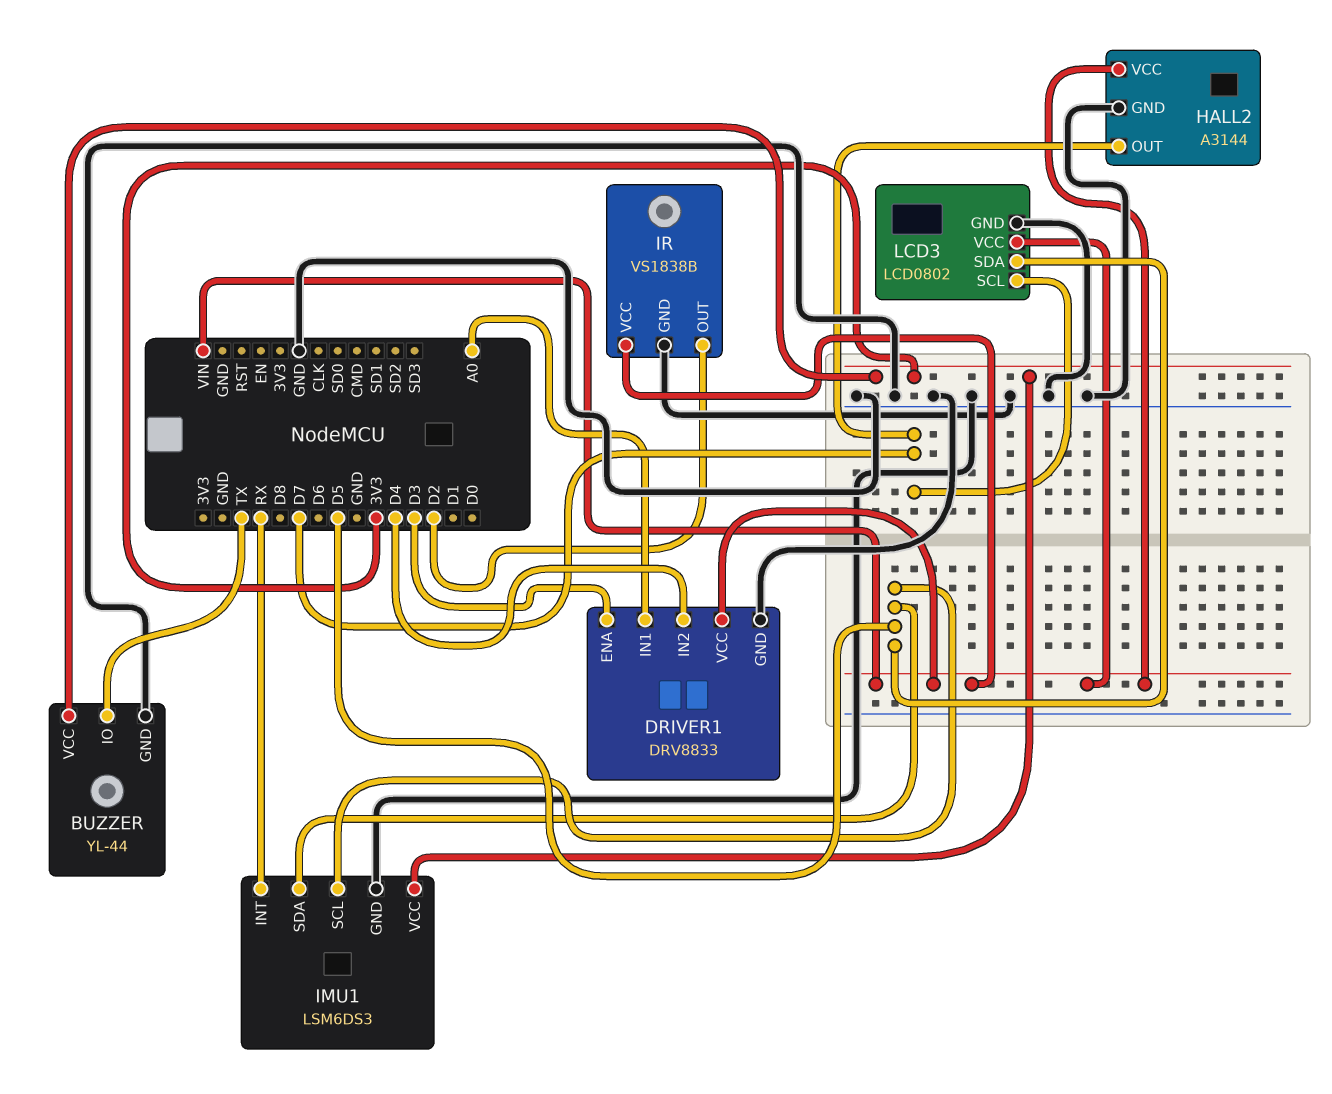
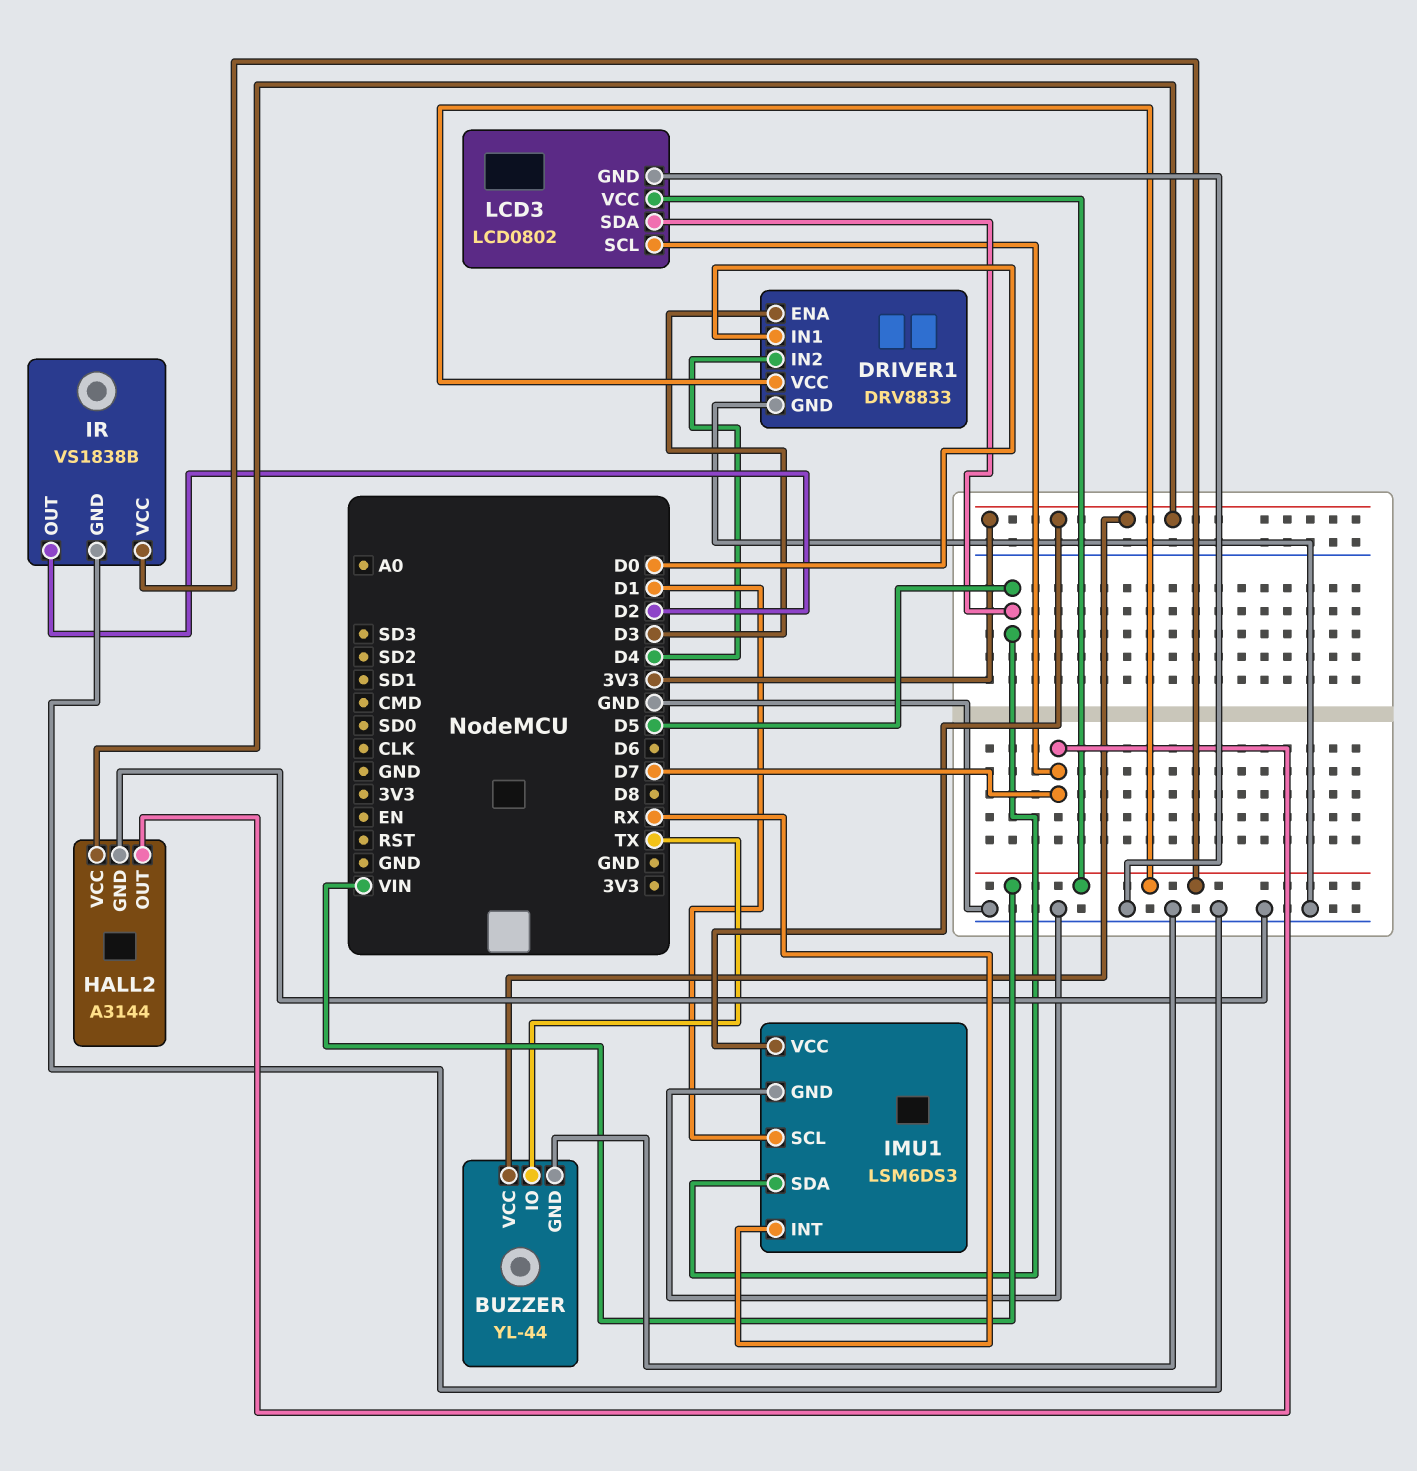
DRIVER1 pin IN1: A0 -> D0
HALL2 pin VCC: VIN -> 3V3
IMU1 pin SCL: D5 -> D1

